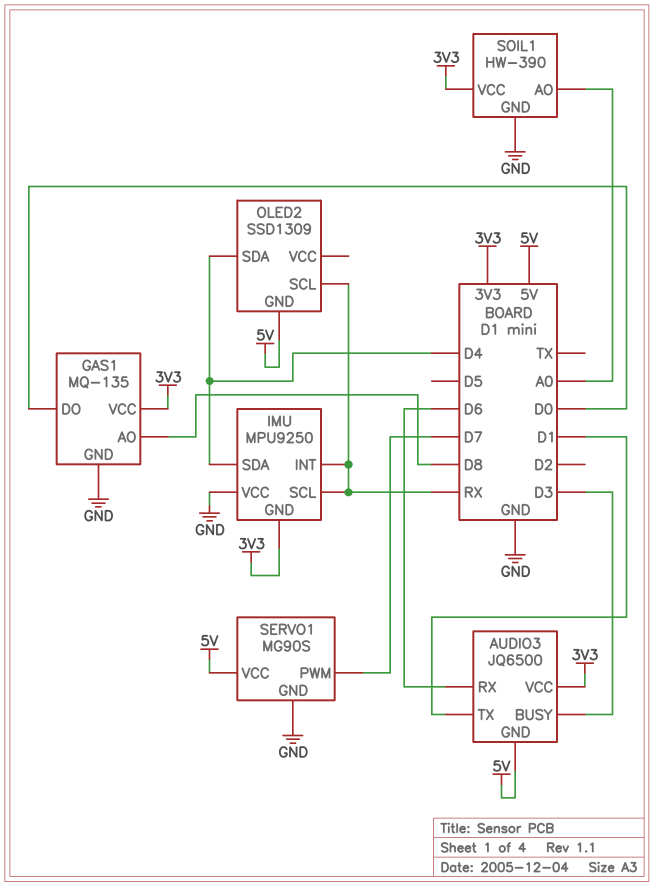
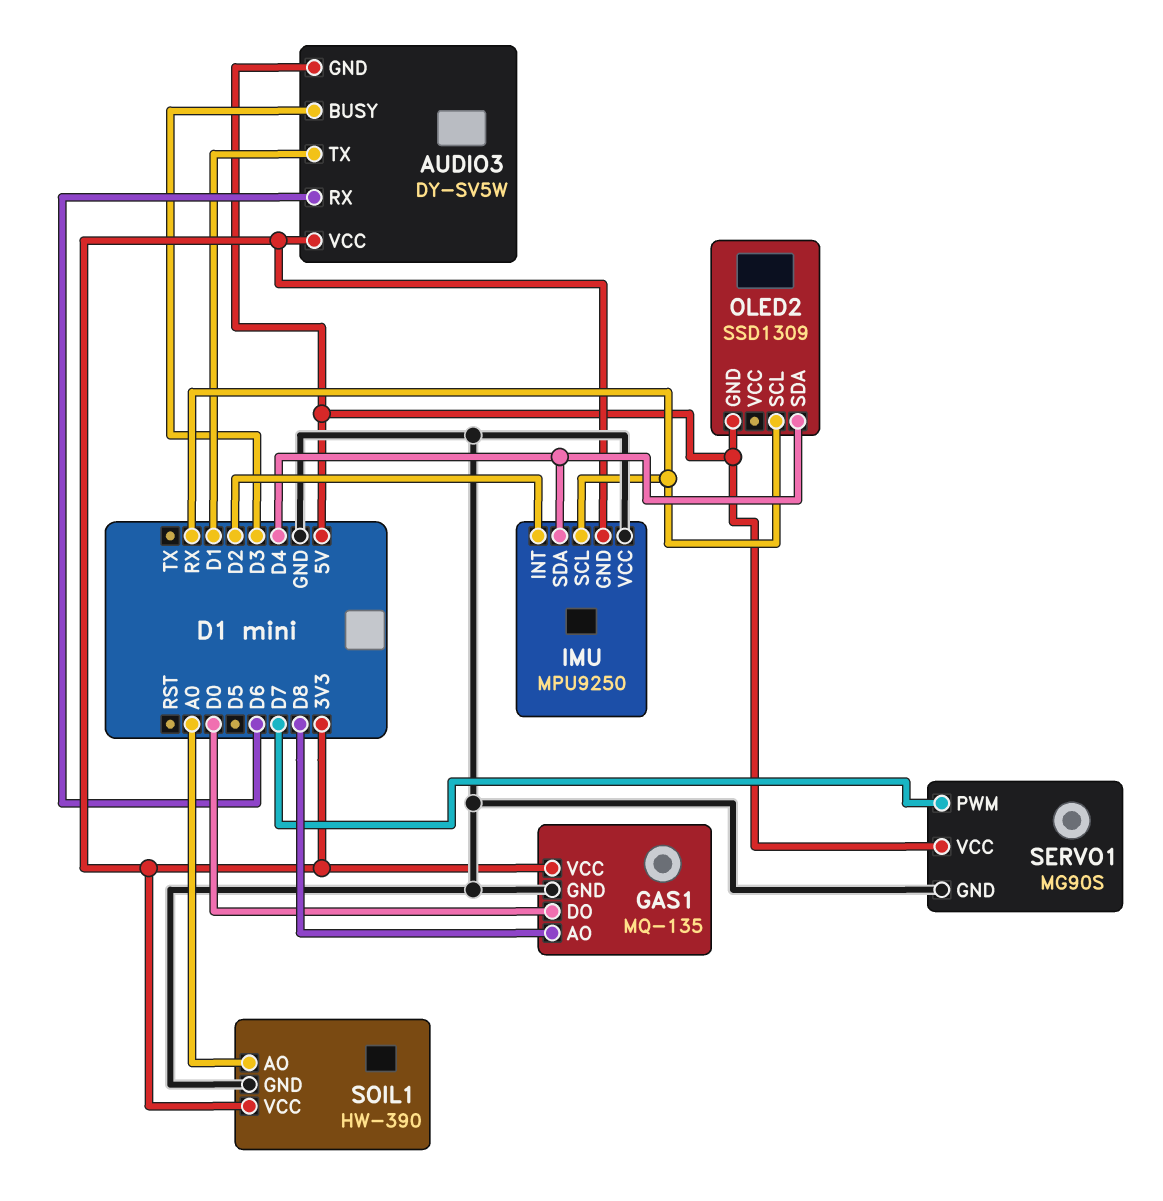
AUDIO3: JQ6500 -> DY-SV5W
IMU pin INT: RX -> D2

